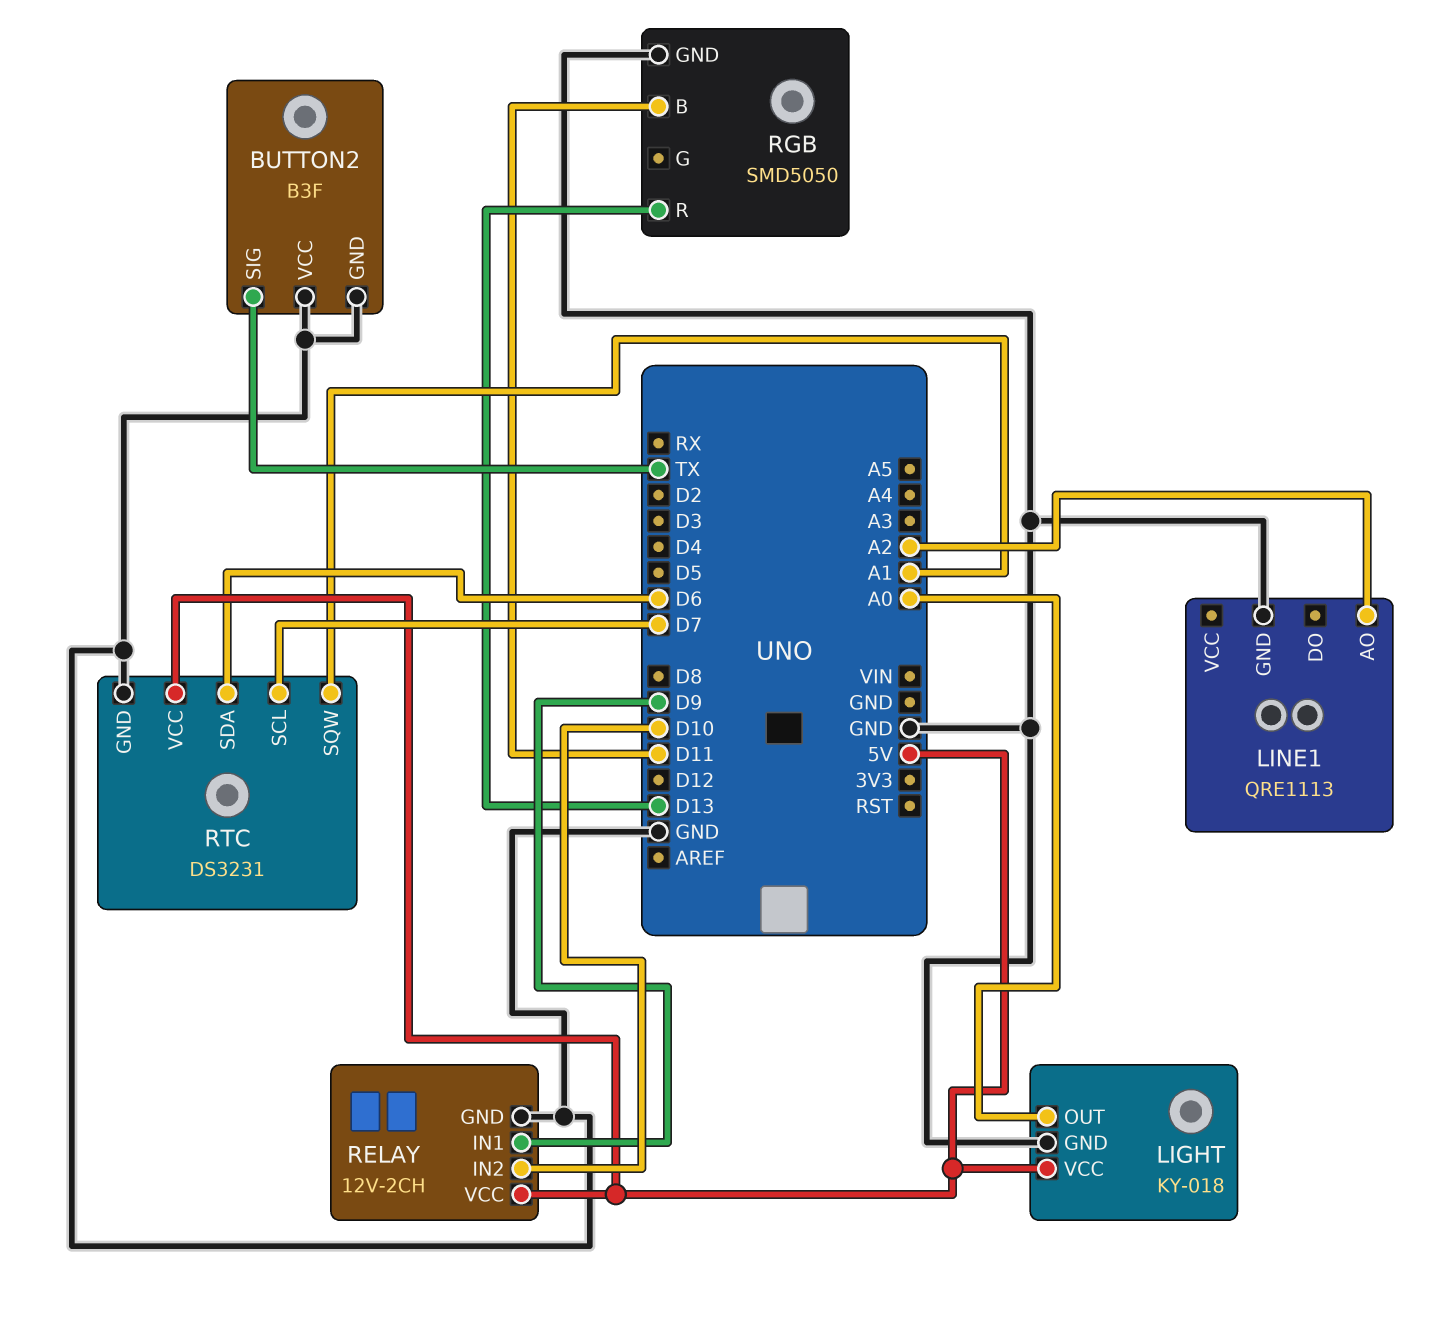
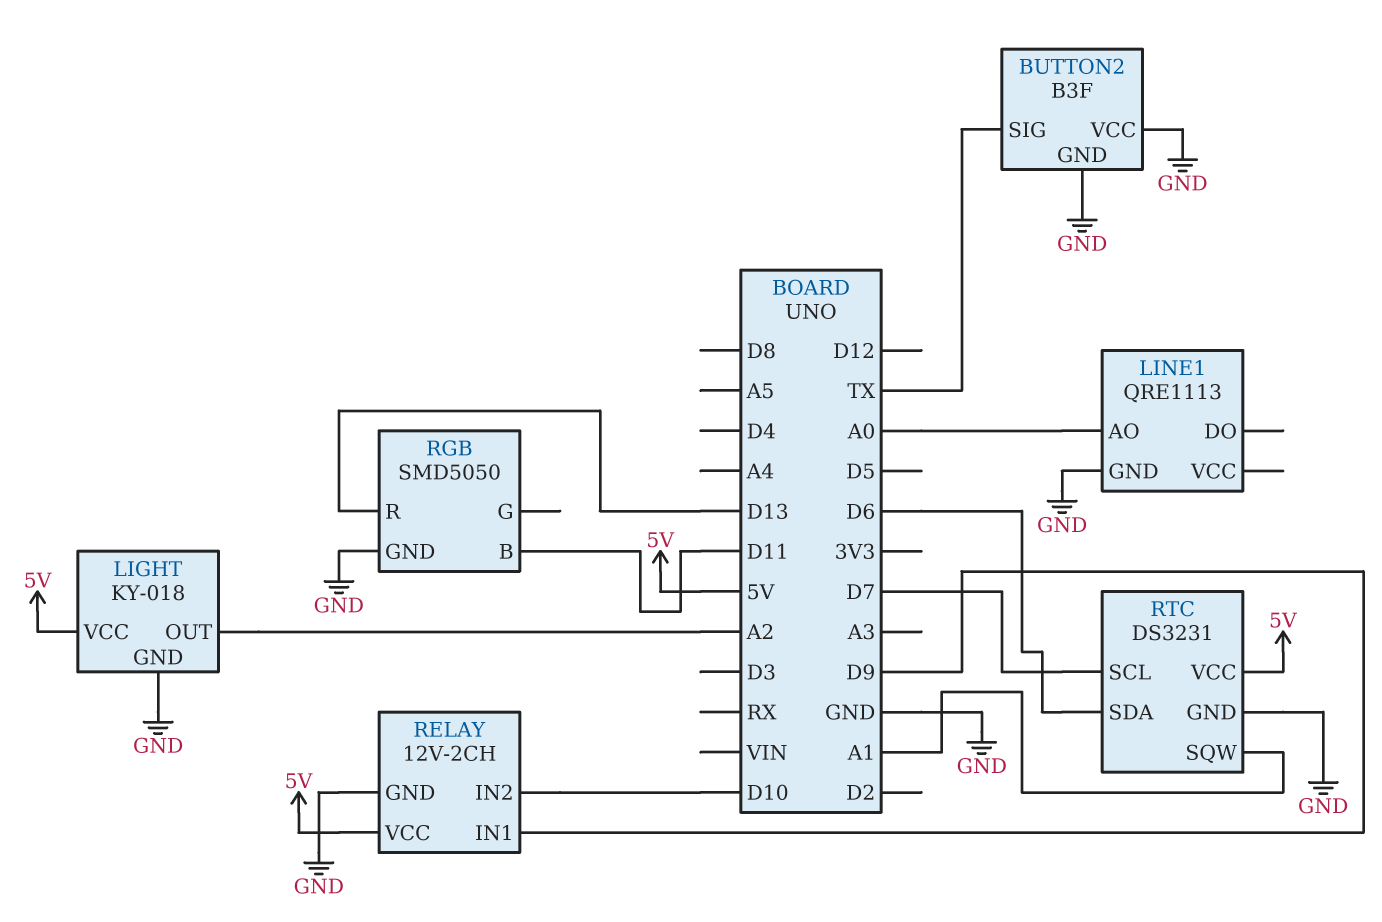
LIGHT pin OUT: A0 -> A2
LINE1 pin AO: A2 -> A0

